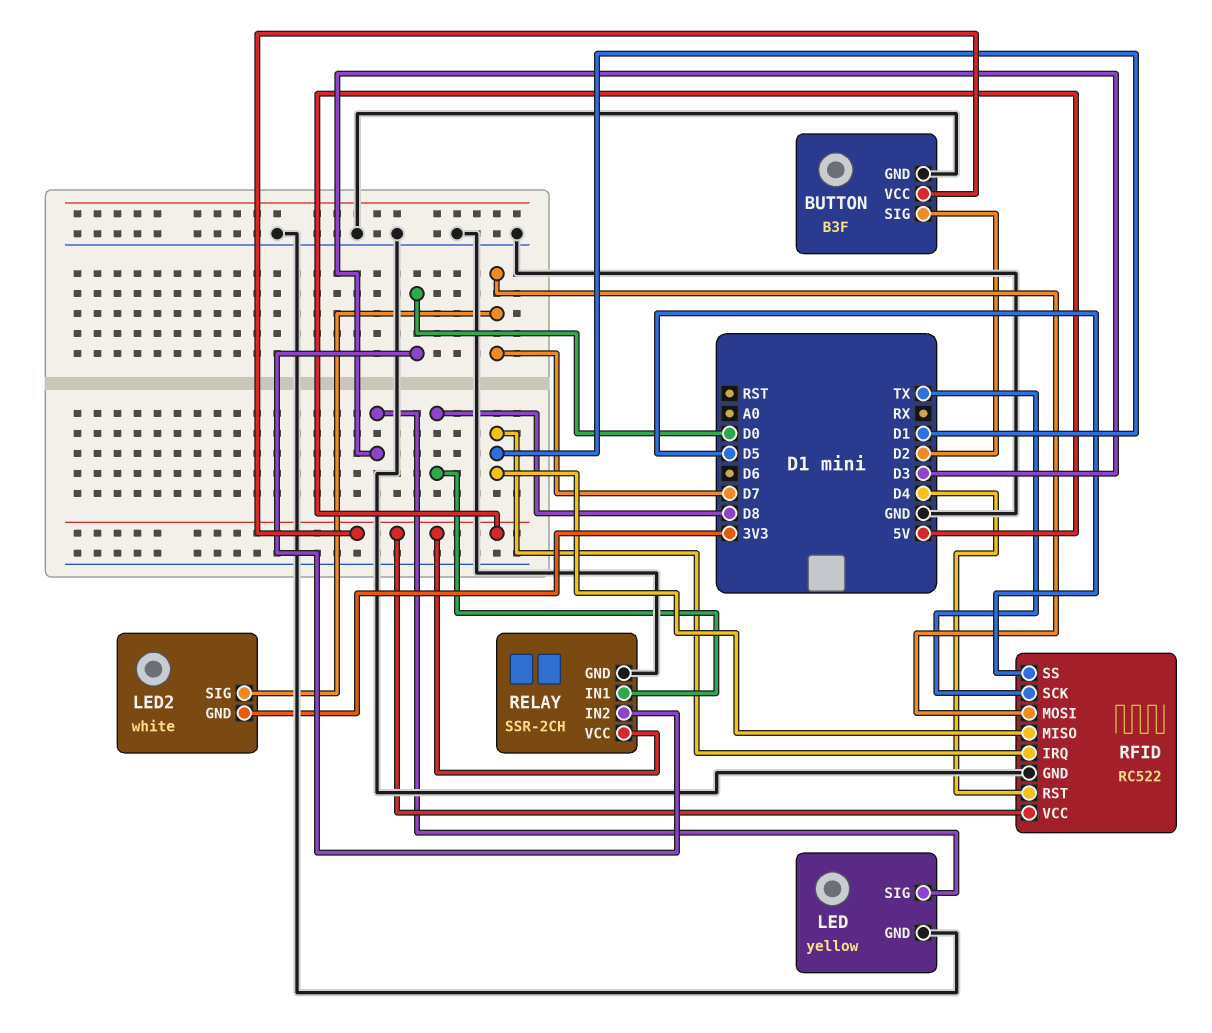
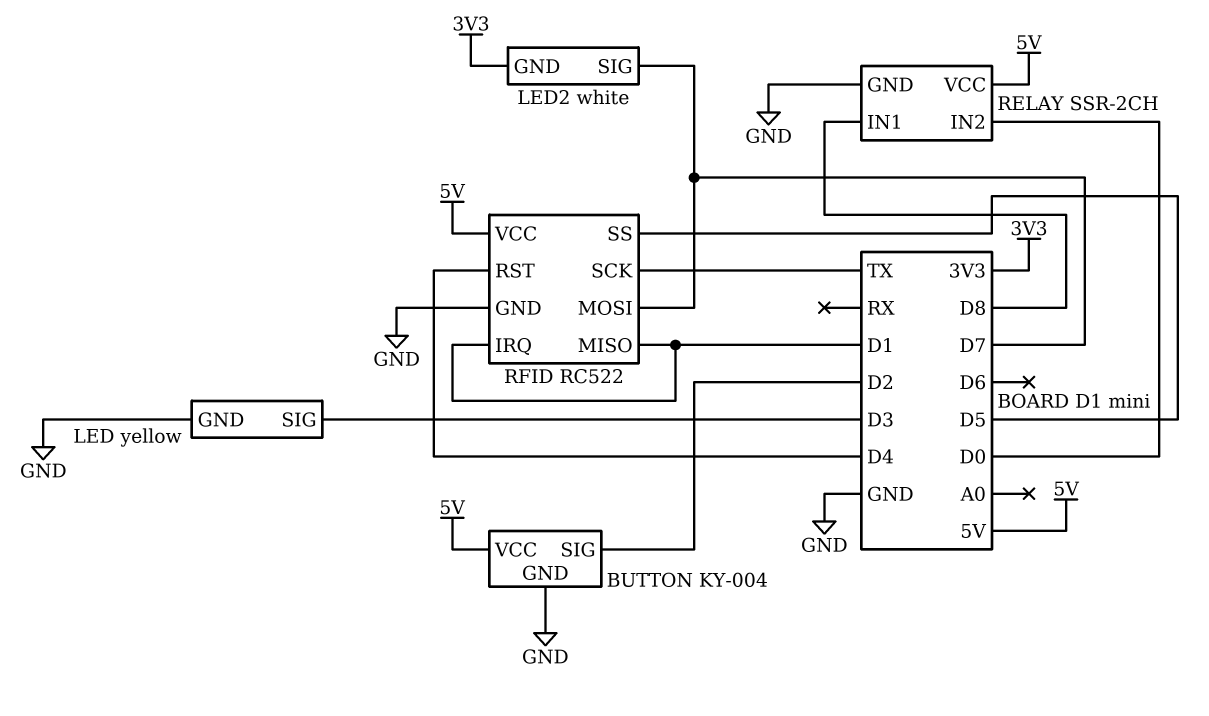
BUTTON: B3F -> KY-004

